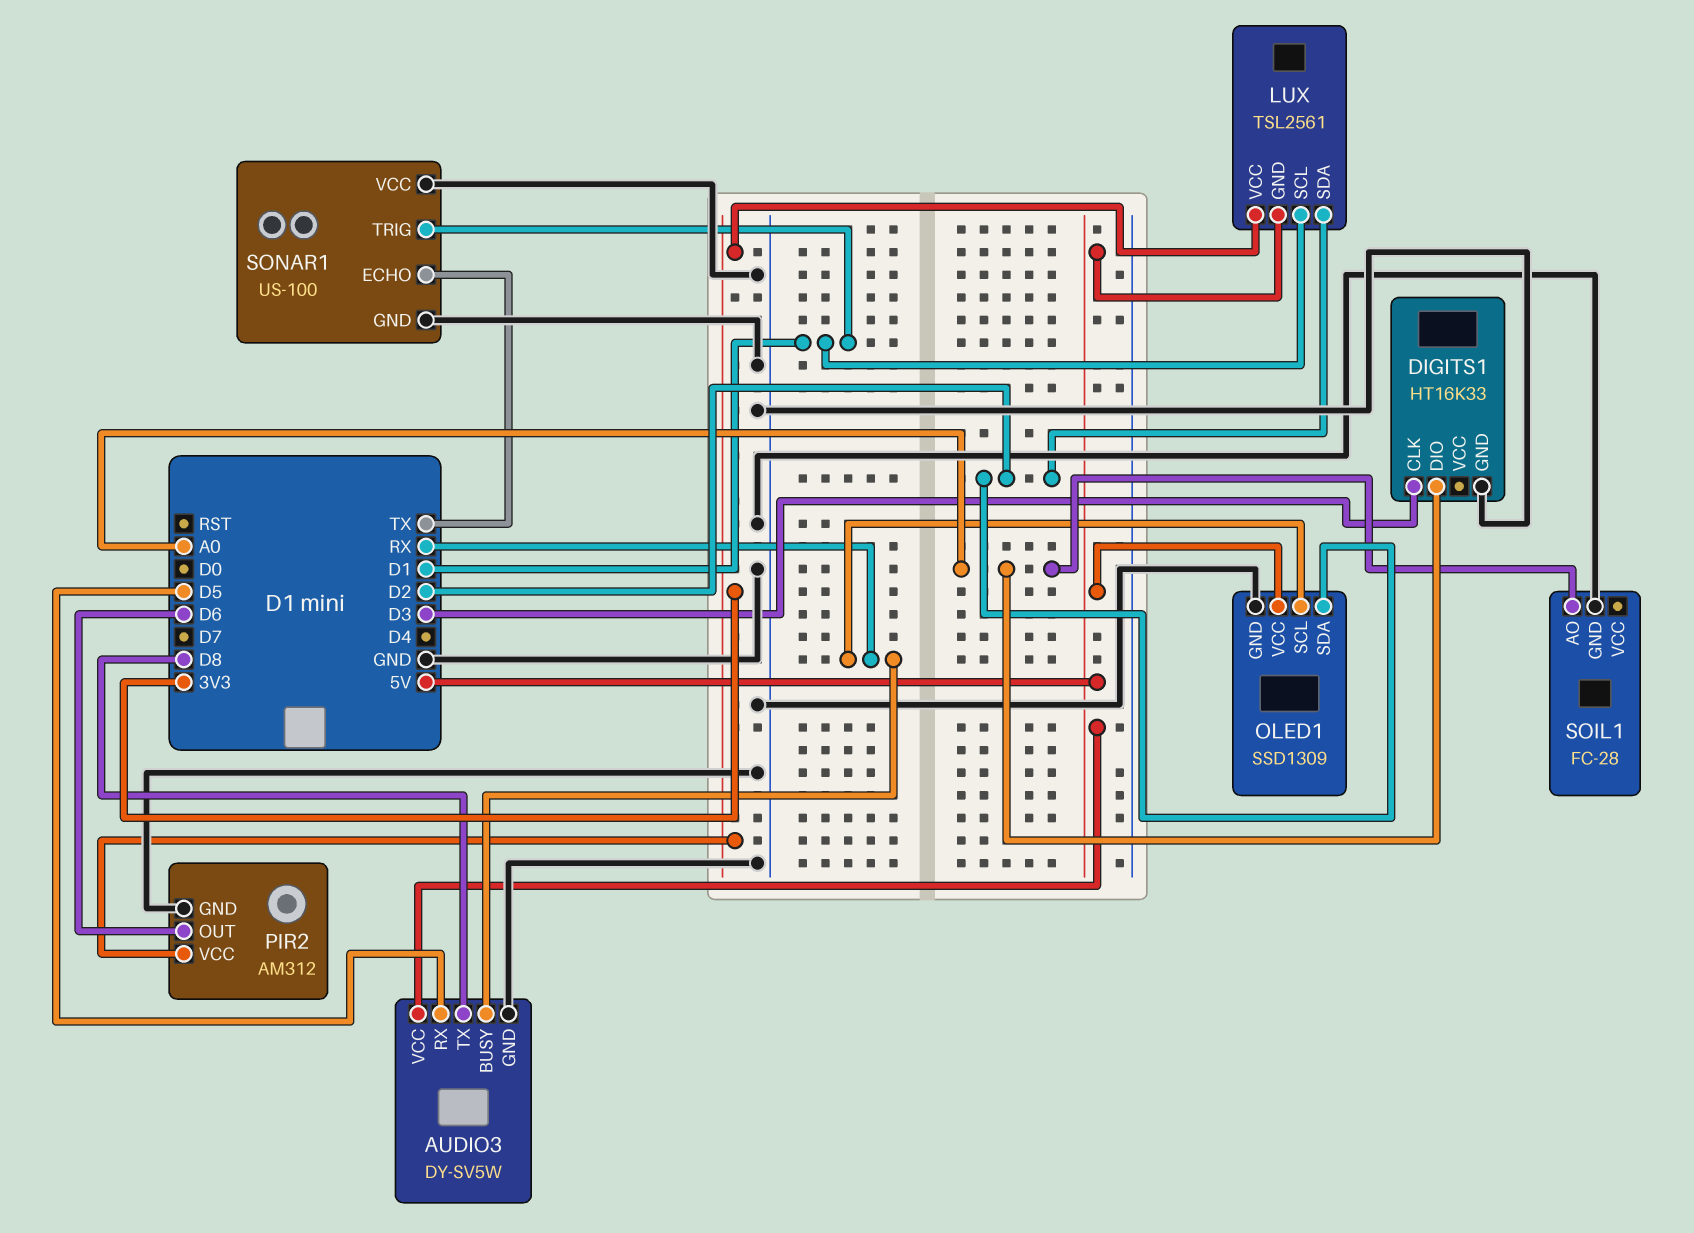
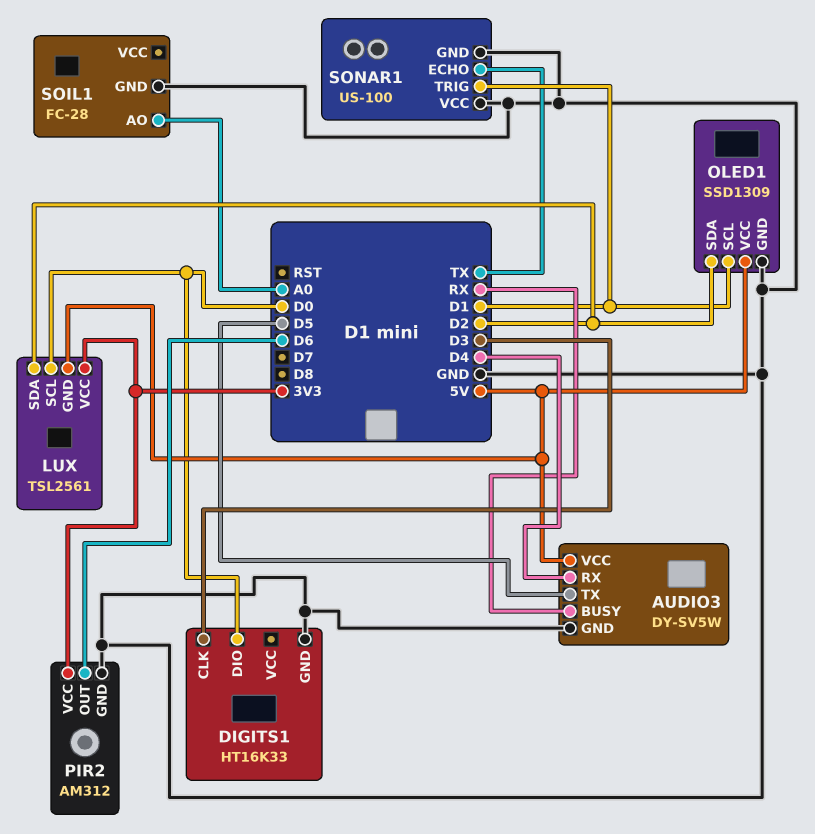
AUDIO3 pin RX: D5 -> D4
AUDIO3 pin TX: D8 -> D5
DIGITS1 pin DIO: A0 -> D0
LUX pin SCL: D1 -> D0
OLED1 pin SCL: RX -> D1

